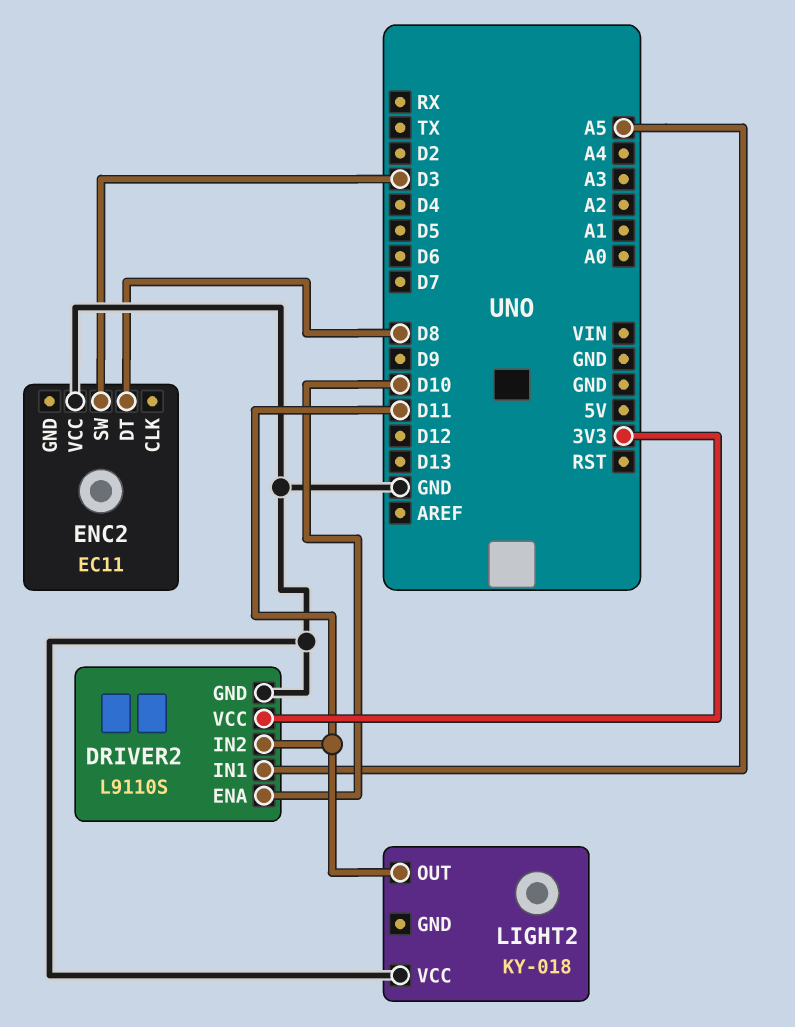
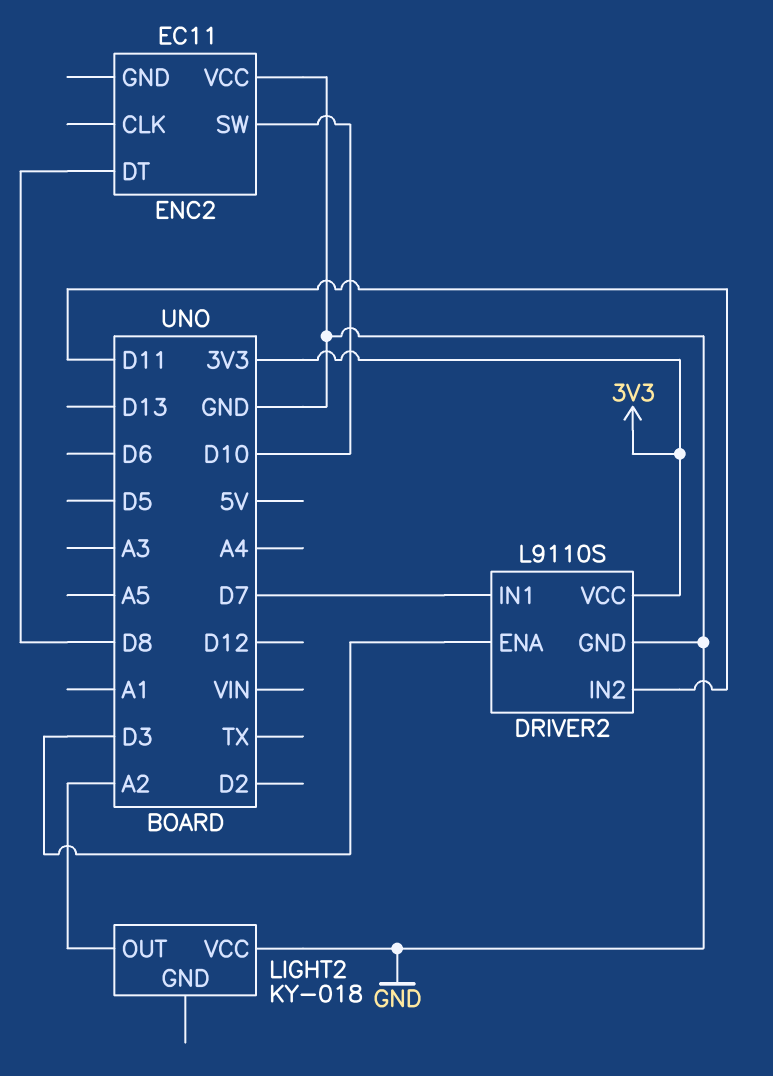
DRIVER2 pin ENA: D10 -> D3
DRIVER2 pin IN1: A5 -> D7
ENC2 pin SW: D3 -> D10
LIGHT2 pin OUT: D11 -> A2

